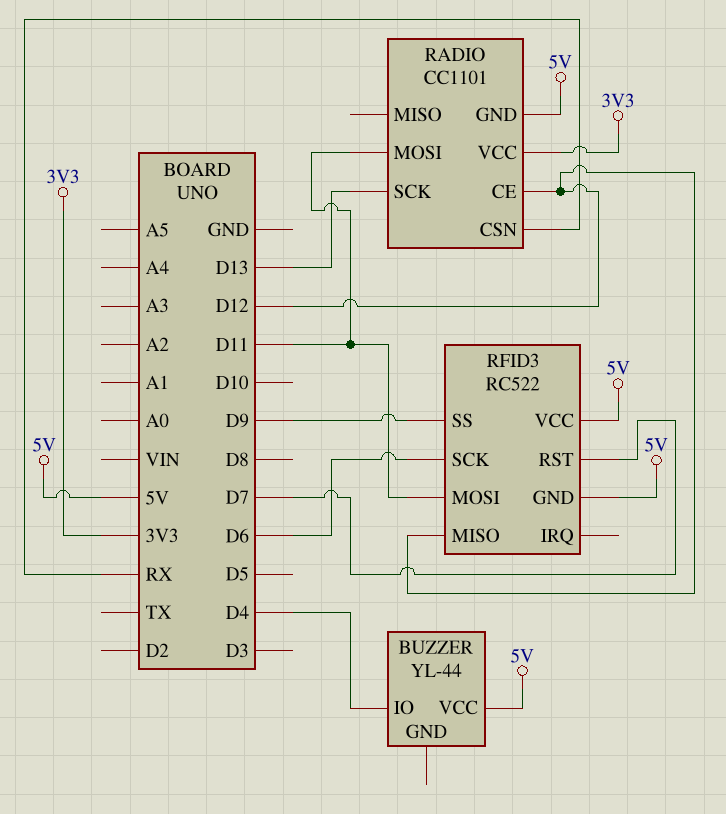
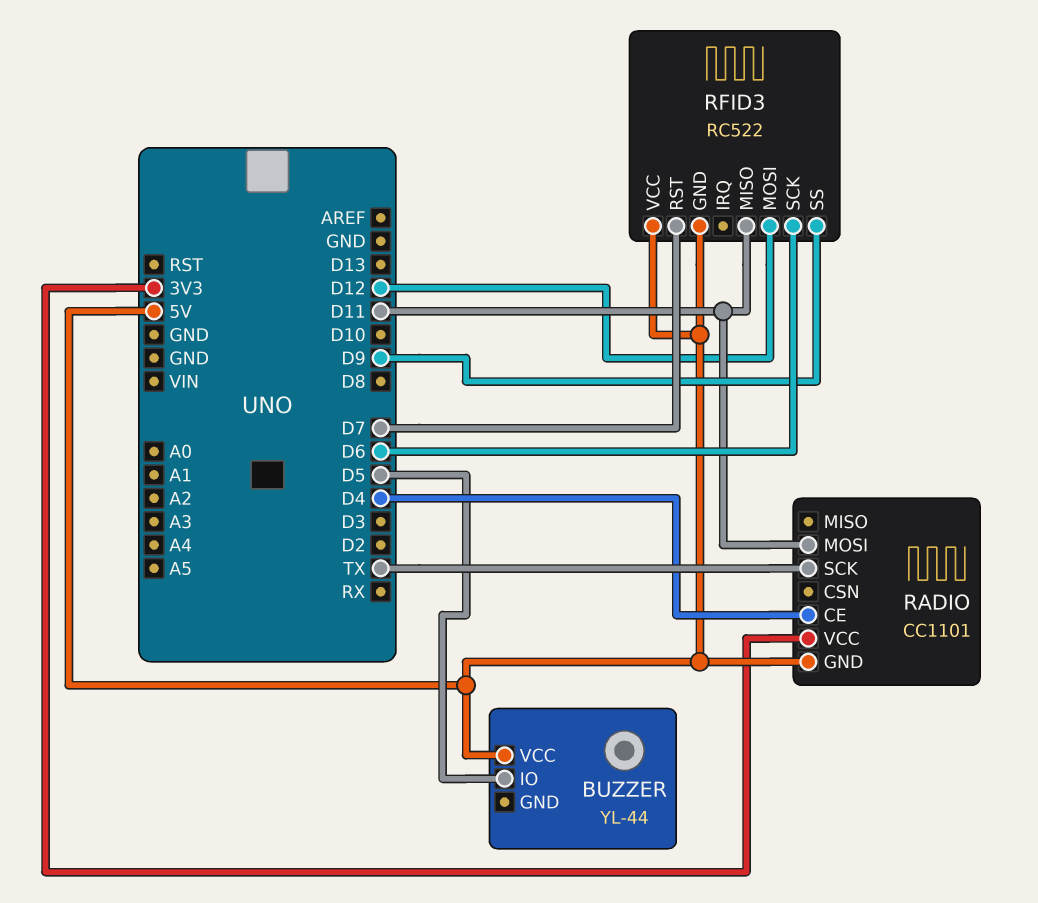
BUZZER pin IO: D4 -> D5
RADIO pin CE: D12 -> D4
RADIO pin CSN: RX -> none
RADIO pin SCK: D13 -> TX
RFID3 pin MISO: D12 -> D11
RFID3 pin MOSI: D11 -> D12

